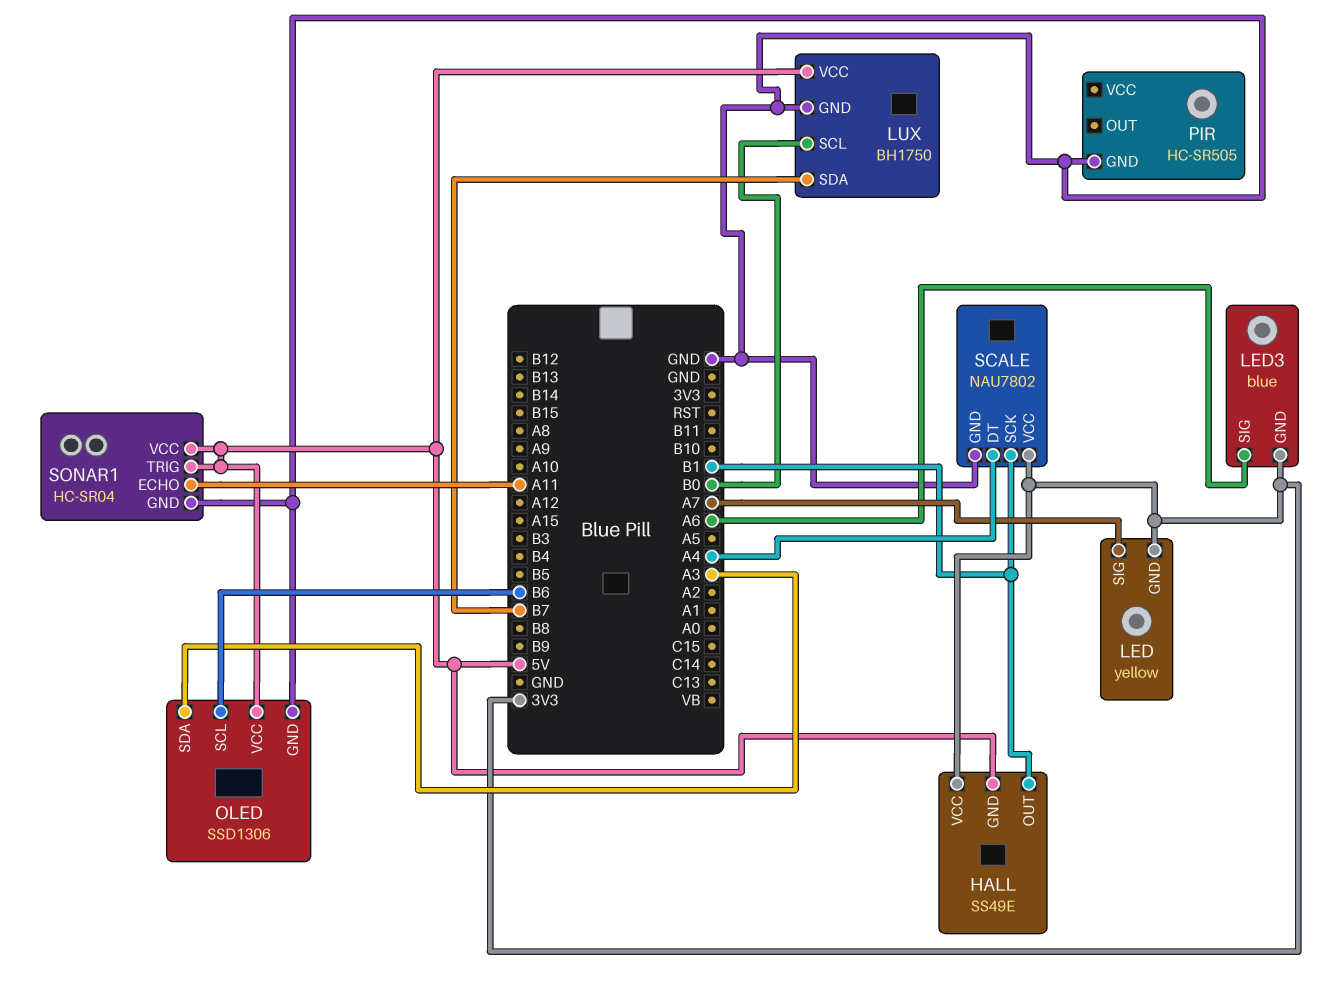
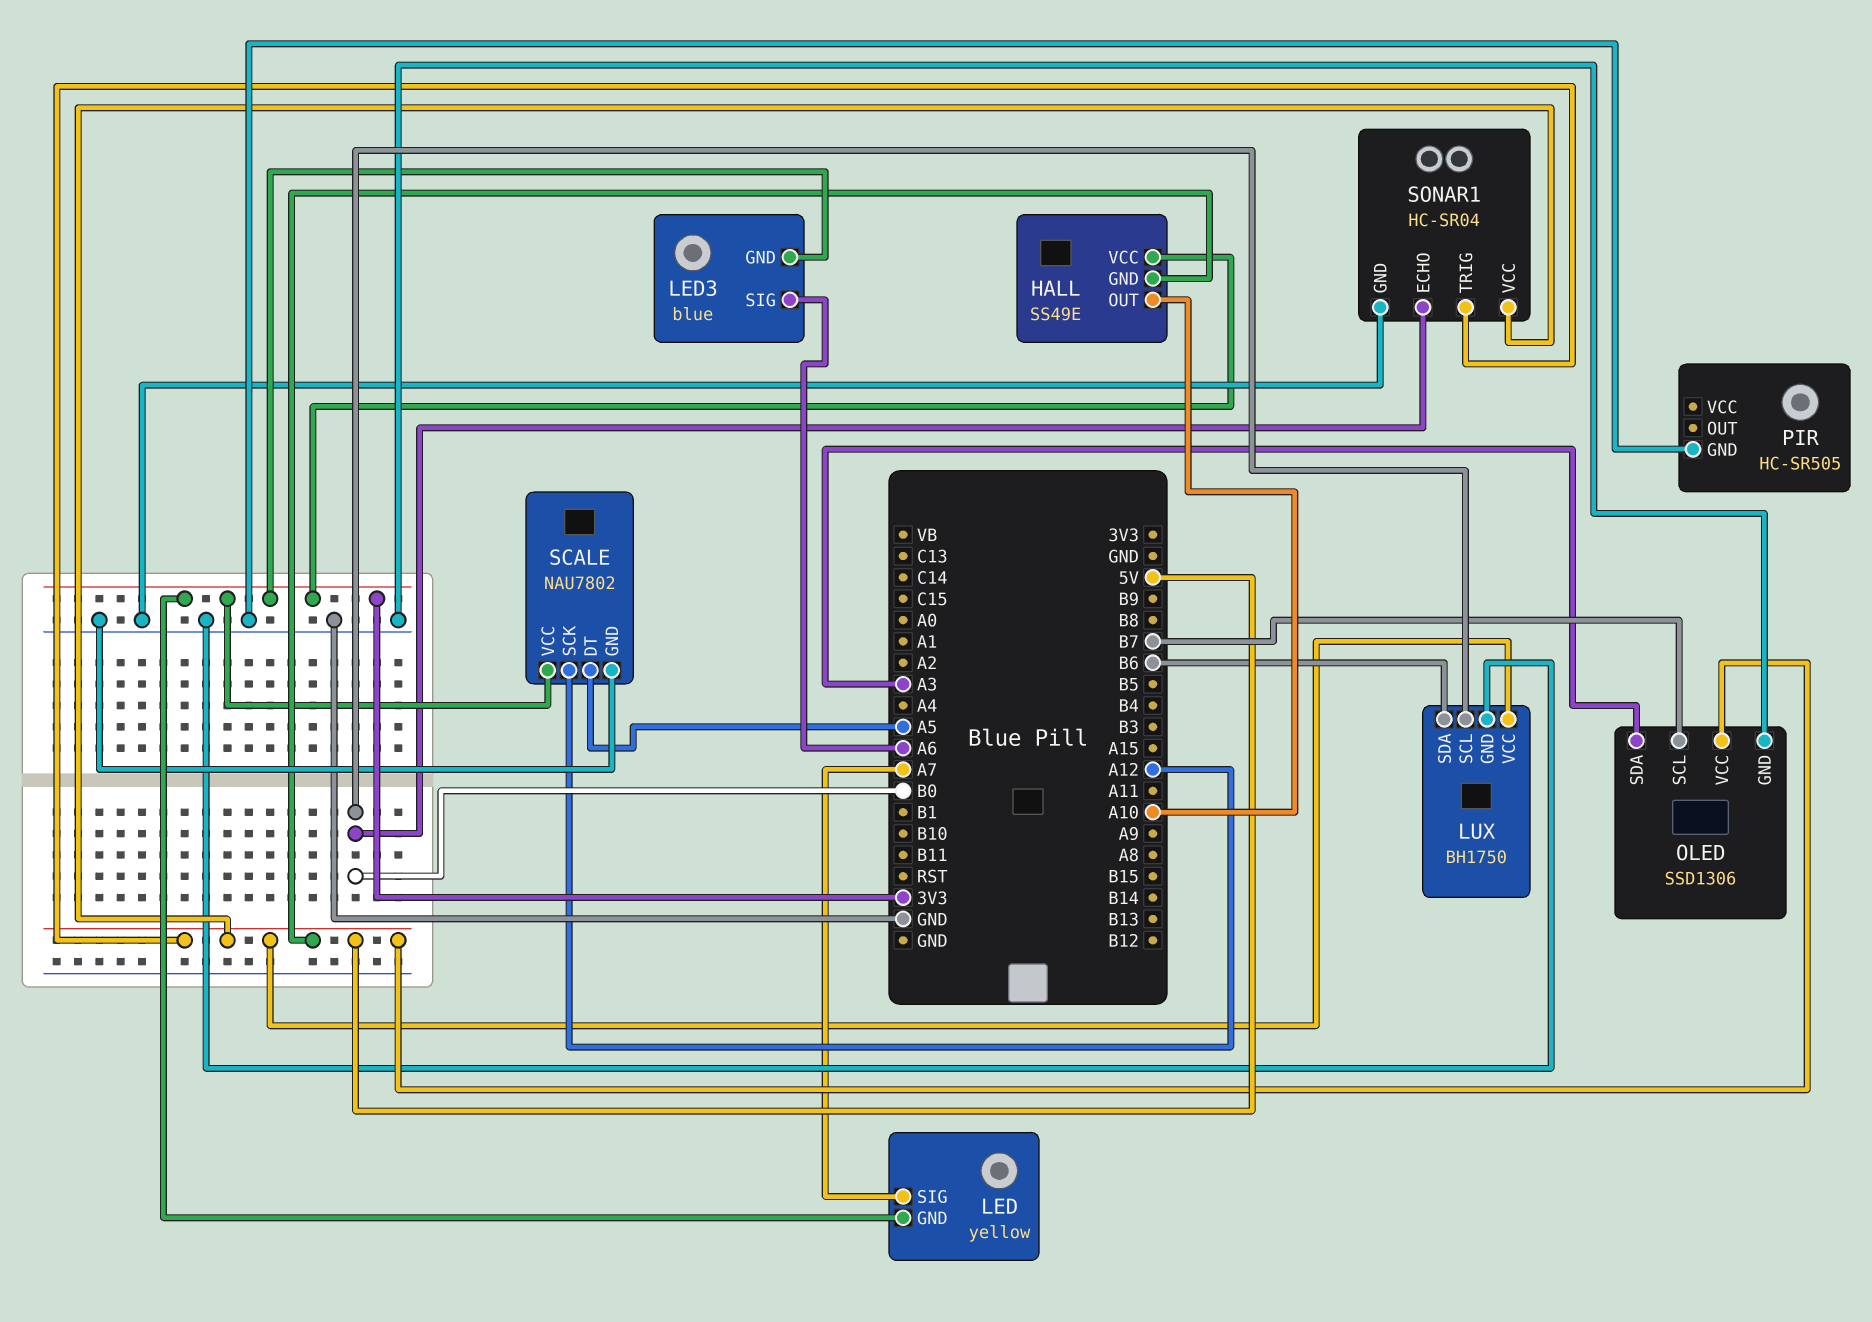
HALL pin OUT: B1 -> A10
LUX pin SDA: B7 -> B6
OLED pin SCL: B6 -> B7
SCALE pin DT: A4 -> A5
SCALE pin SCK: B1 -> A12
SONAR1 pin ECHO: A11 -> B0

